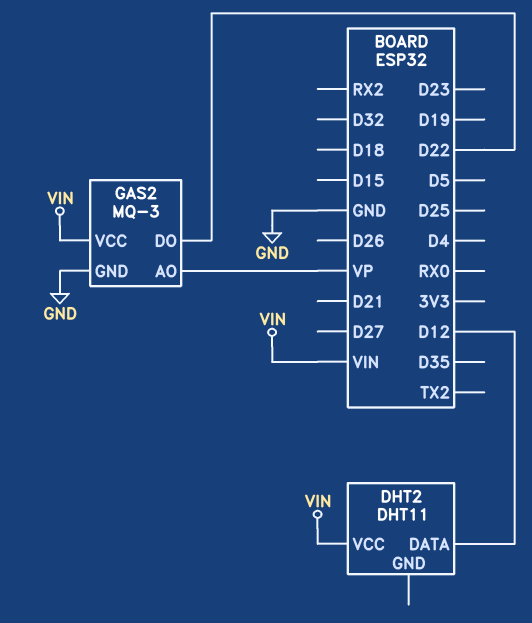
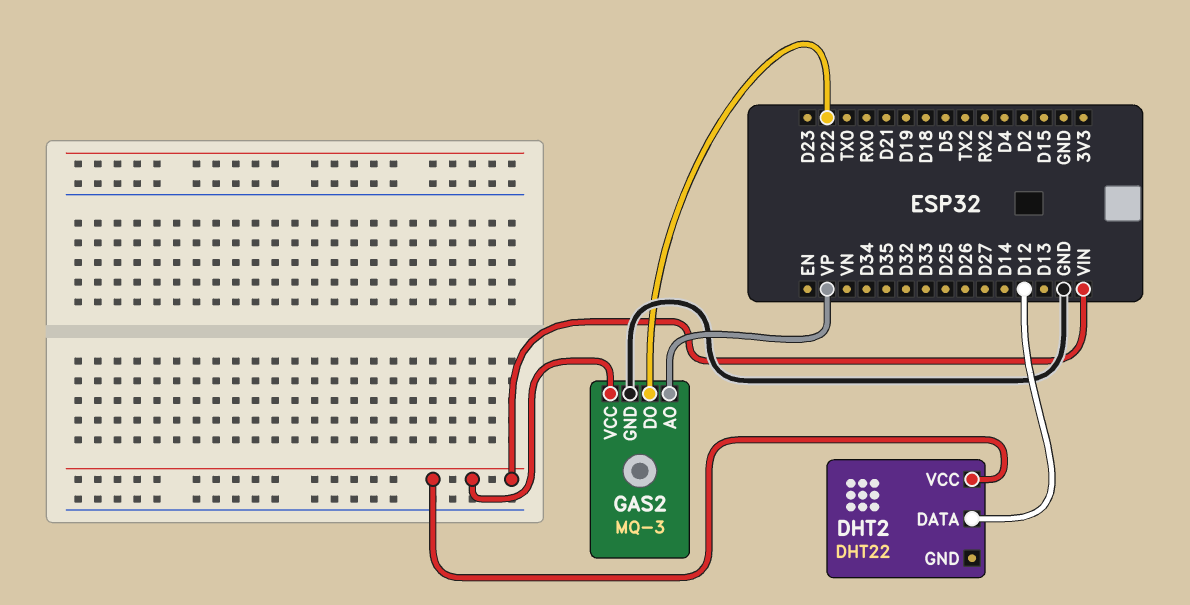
DHT2: DHT11 -> DHT22

